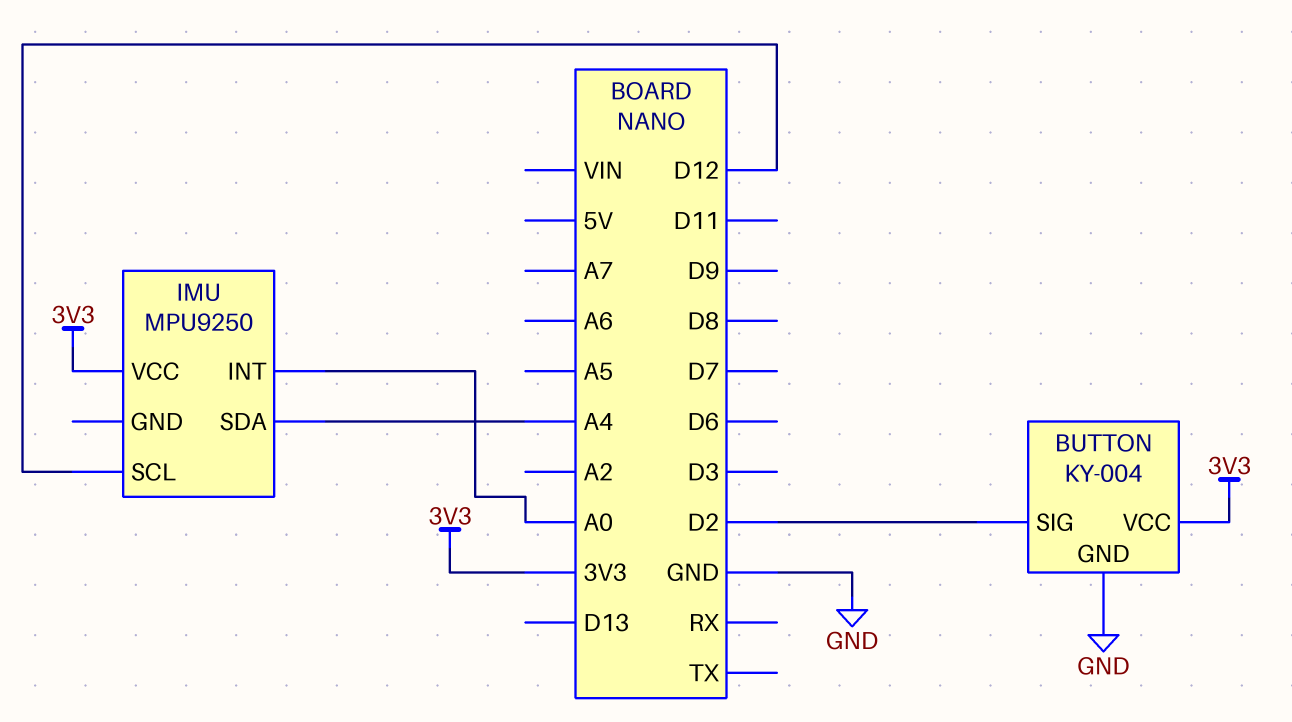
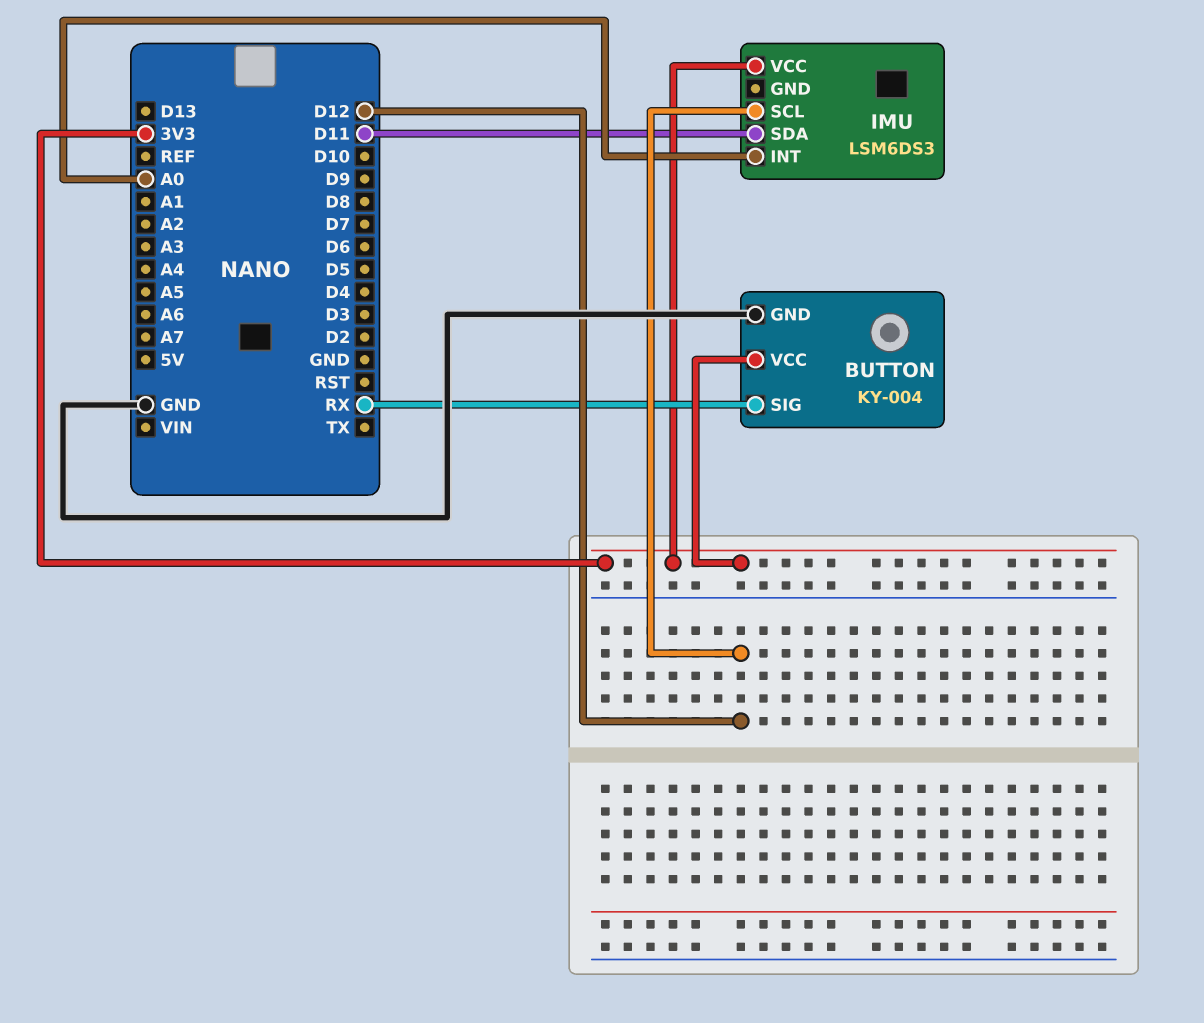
BUTTON pin SIG: D2 -> RX
IMU: MPU9250 -> LSM6DS3
IMU pin SDA: A4 -> D11

